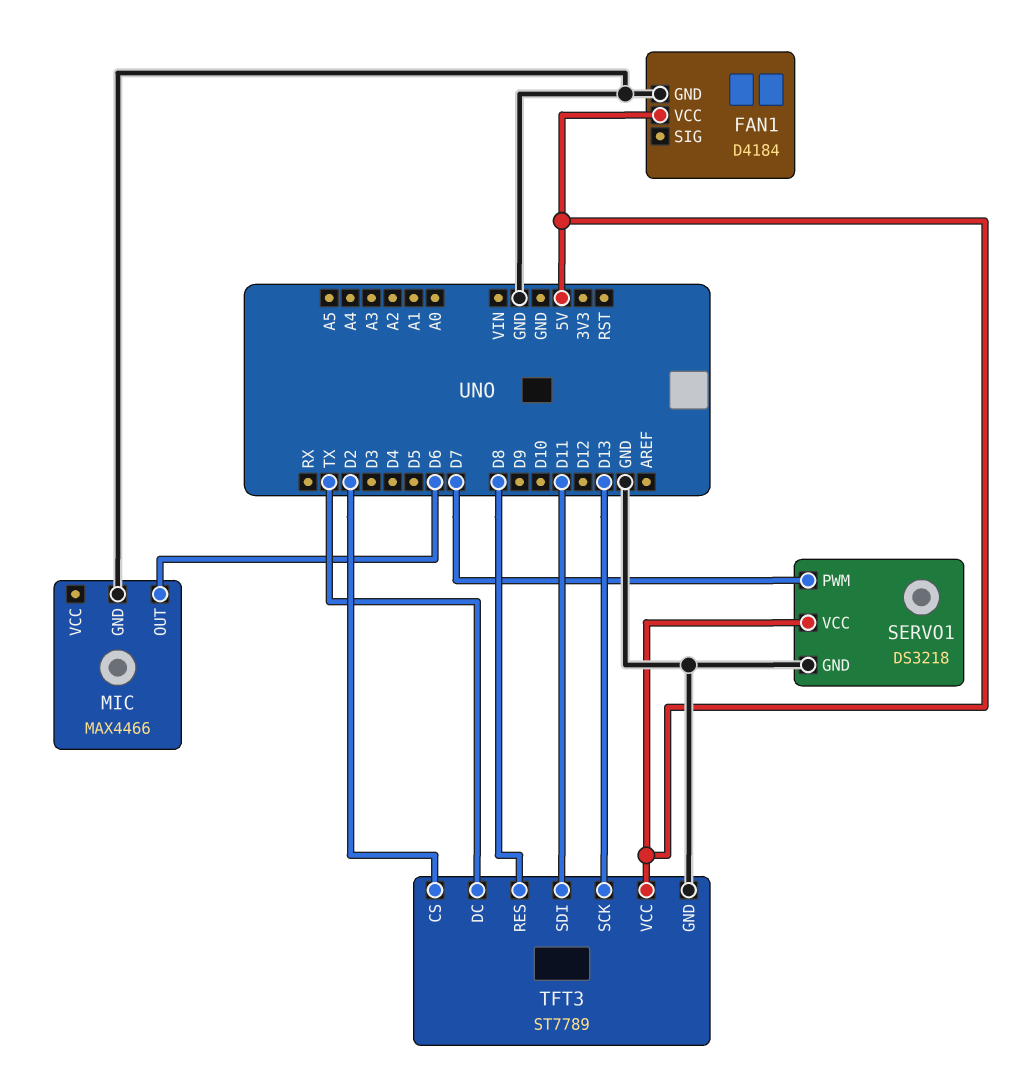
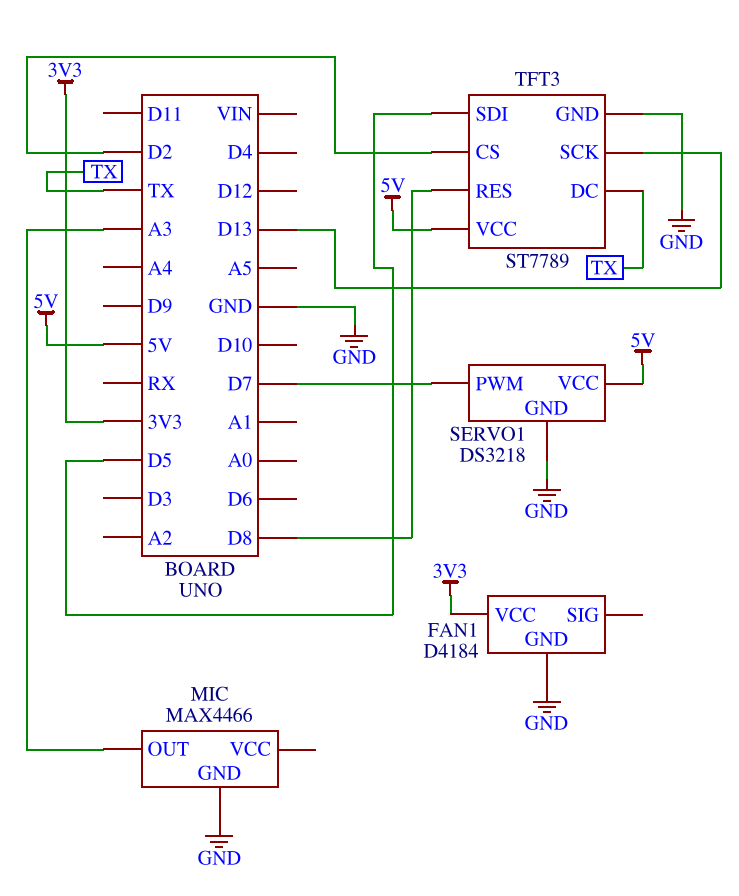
FAN1 pin VCC: 5V -> 3V3
MIC pin OUT: D6 -> A3
TFT3 pin SDI: D11 -> D5

